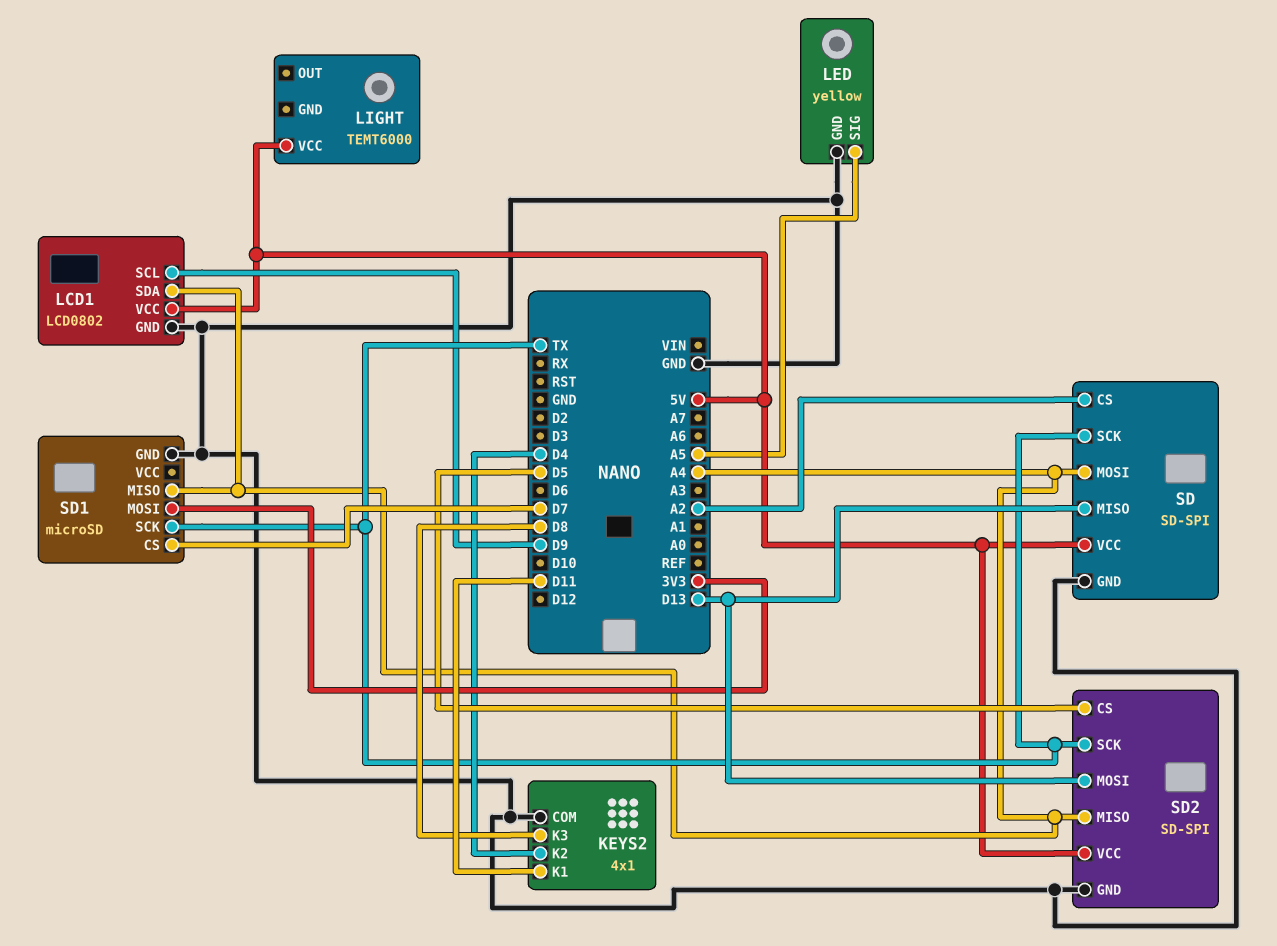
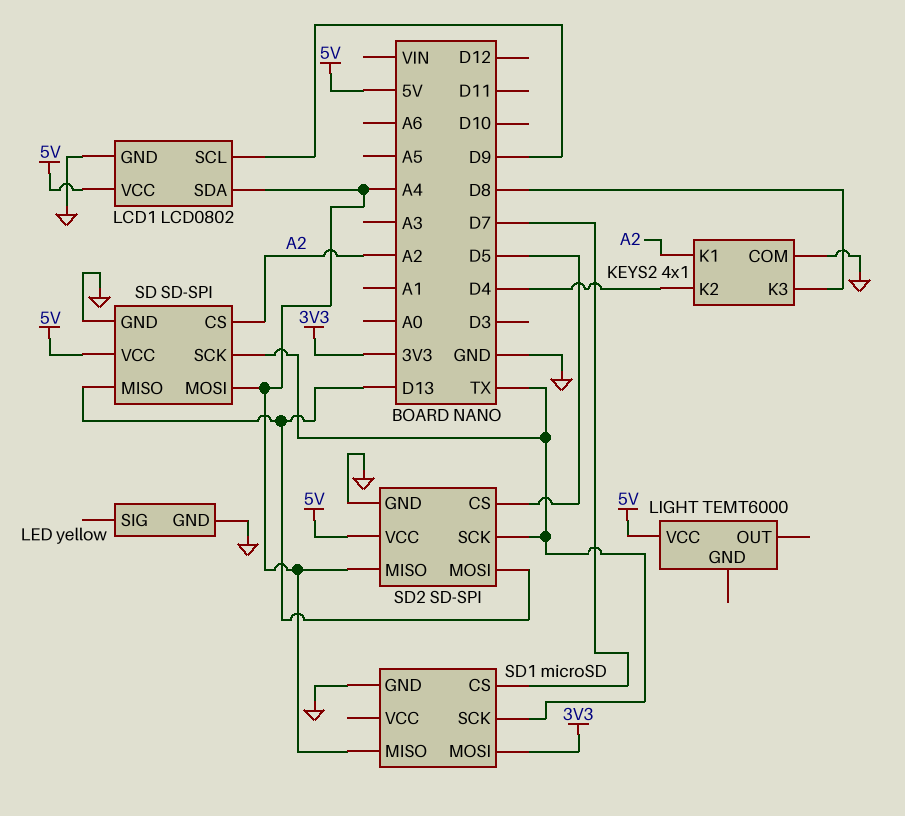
KEYS2 pin K1: D11 -> A2
LED pin SIG: A5 -> none

